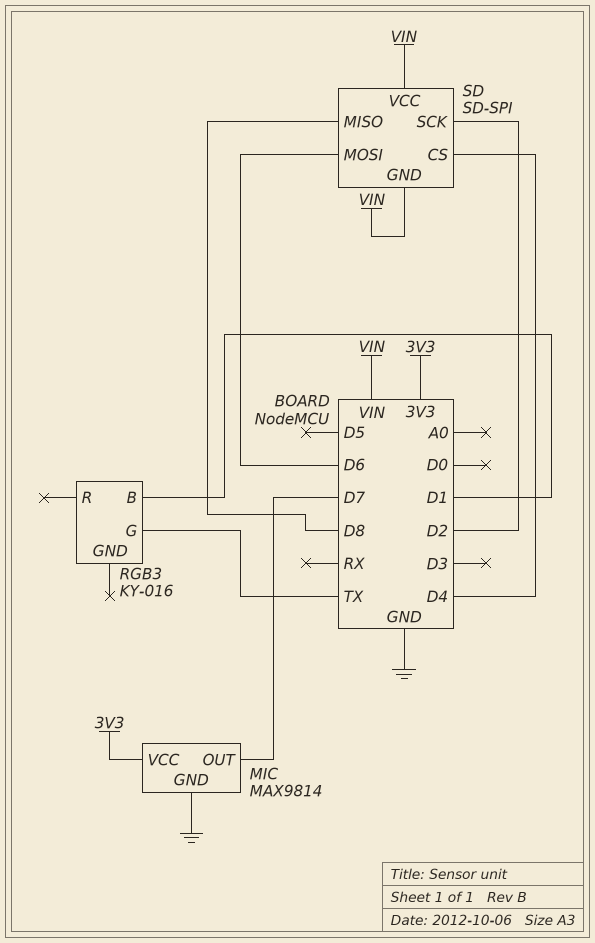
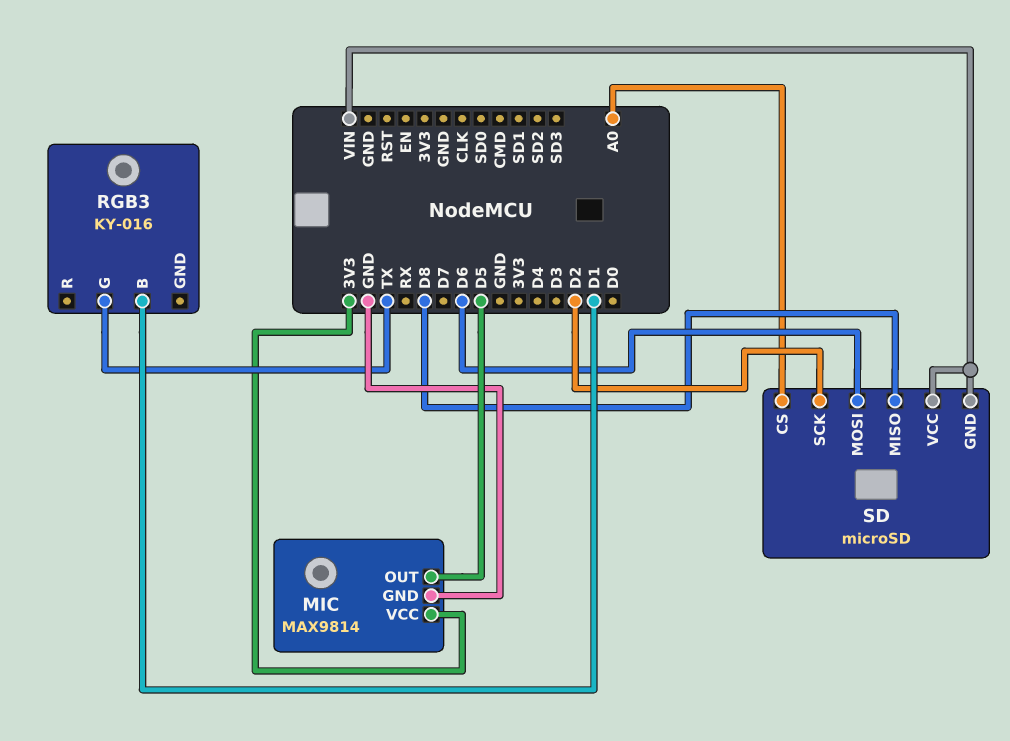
MIC pin OUT: D7 -> D5
SD: SD-SPI -> microSD
SD pin CS: D4 -> A0

